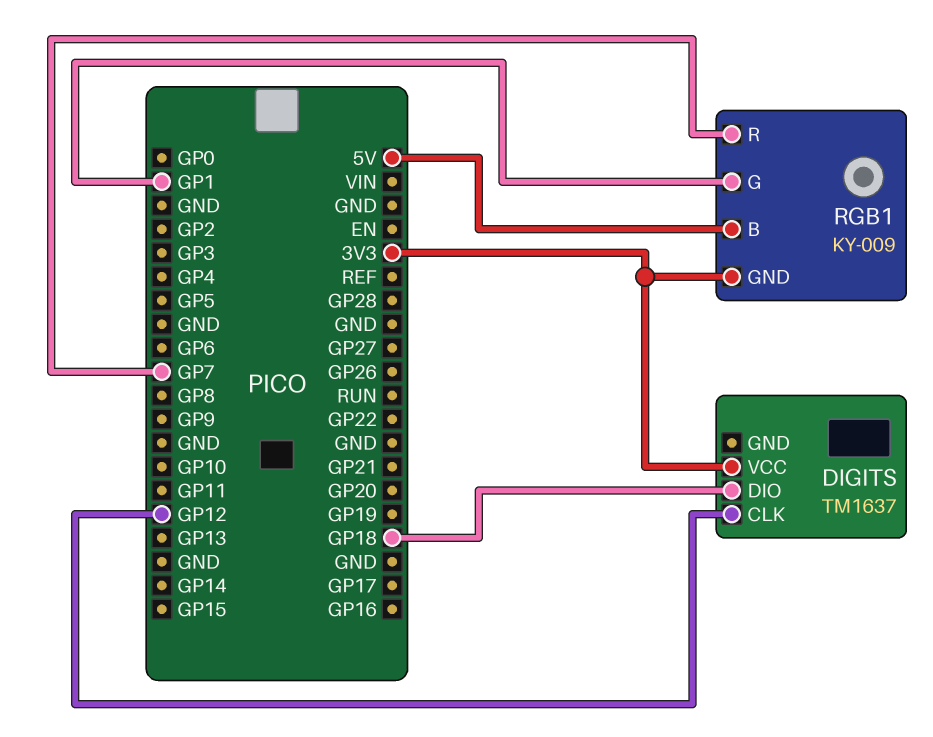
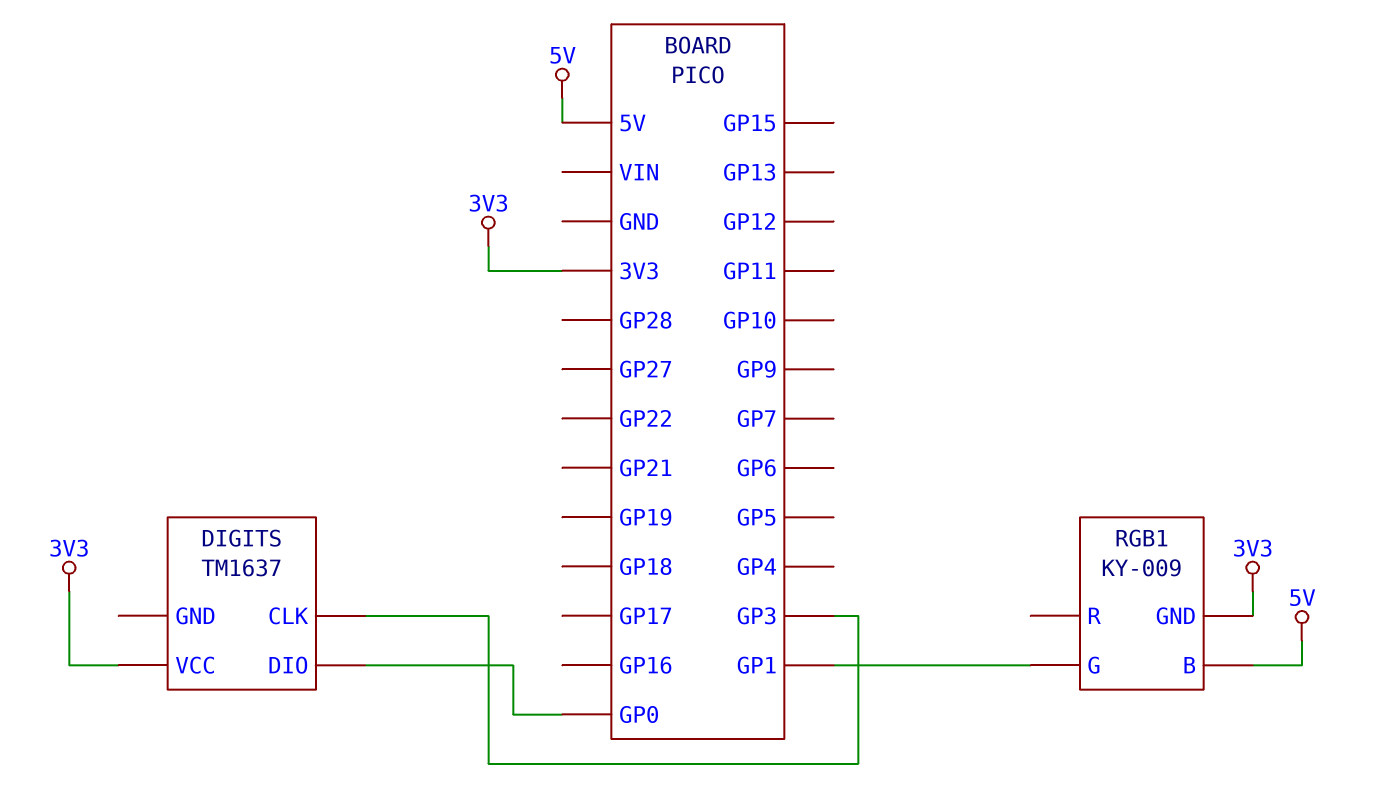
DIGITS pin CLK: GP12 -> GP3
DIGITS pin DIO: GP18 -> GP0
RGB1 pin R: GP7 -> none

